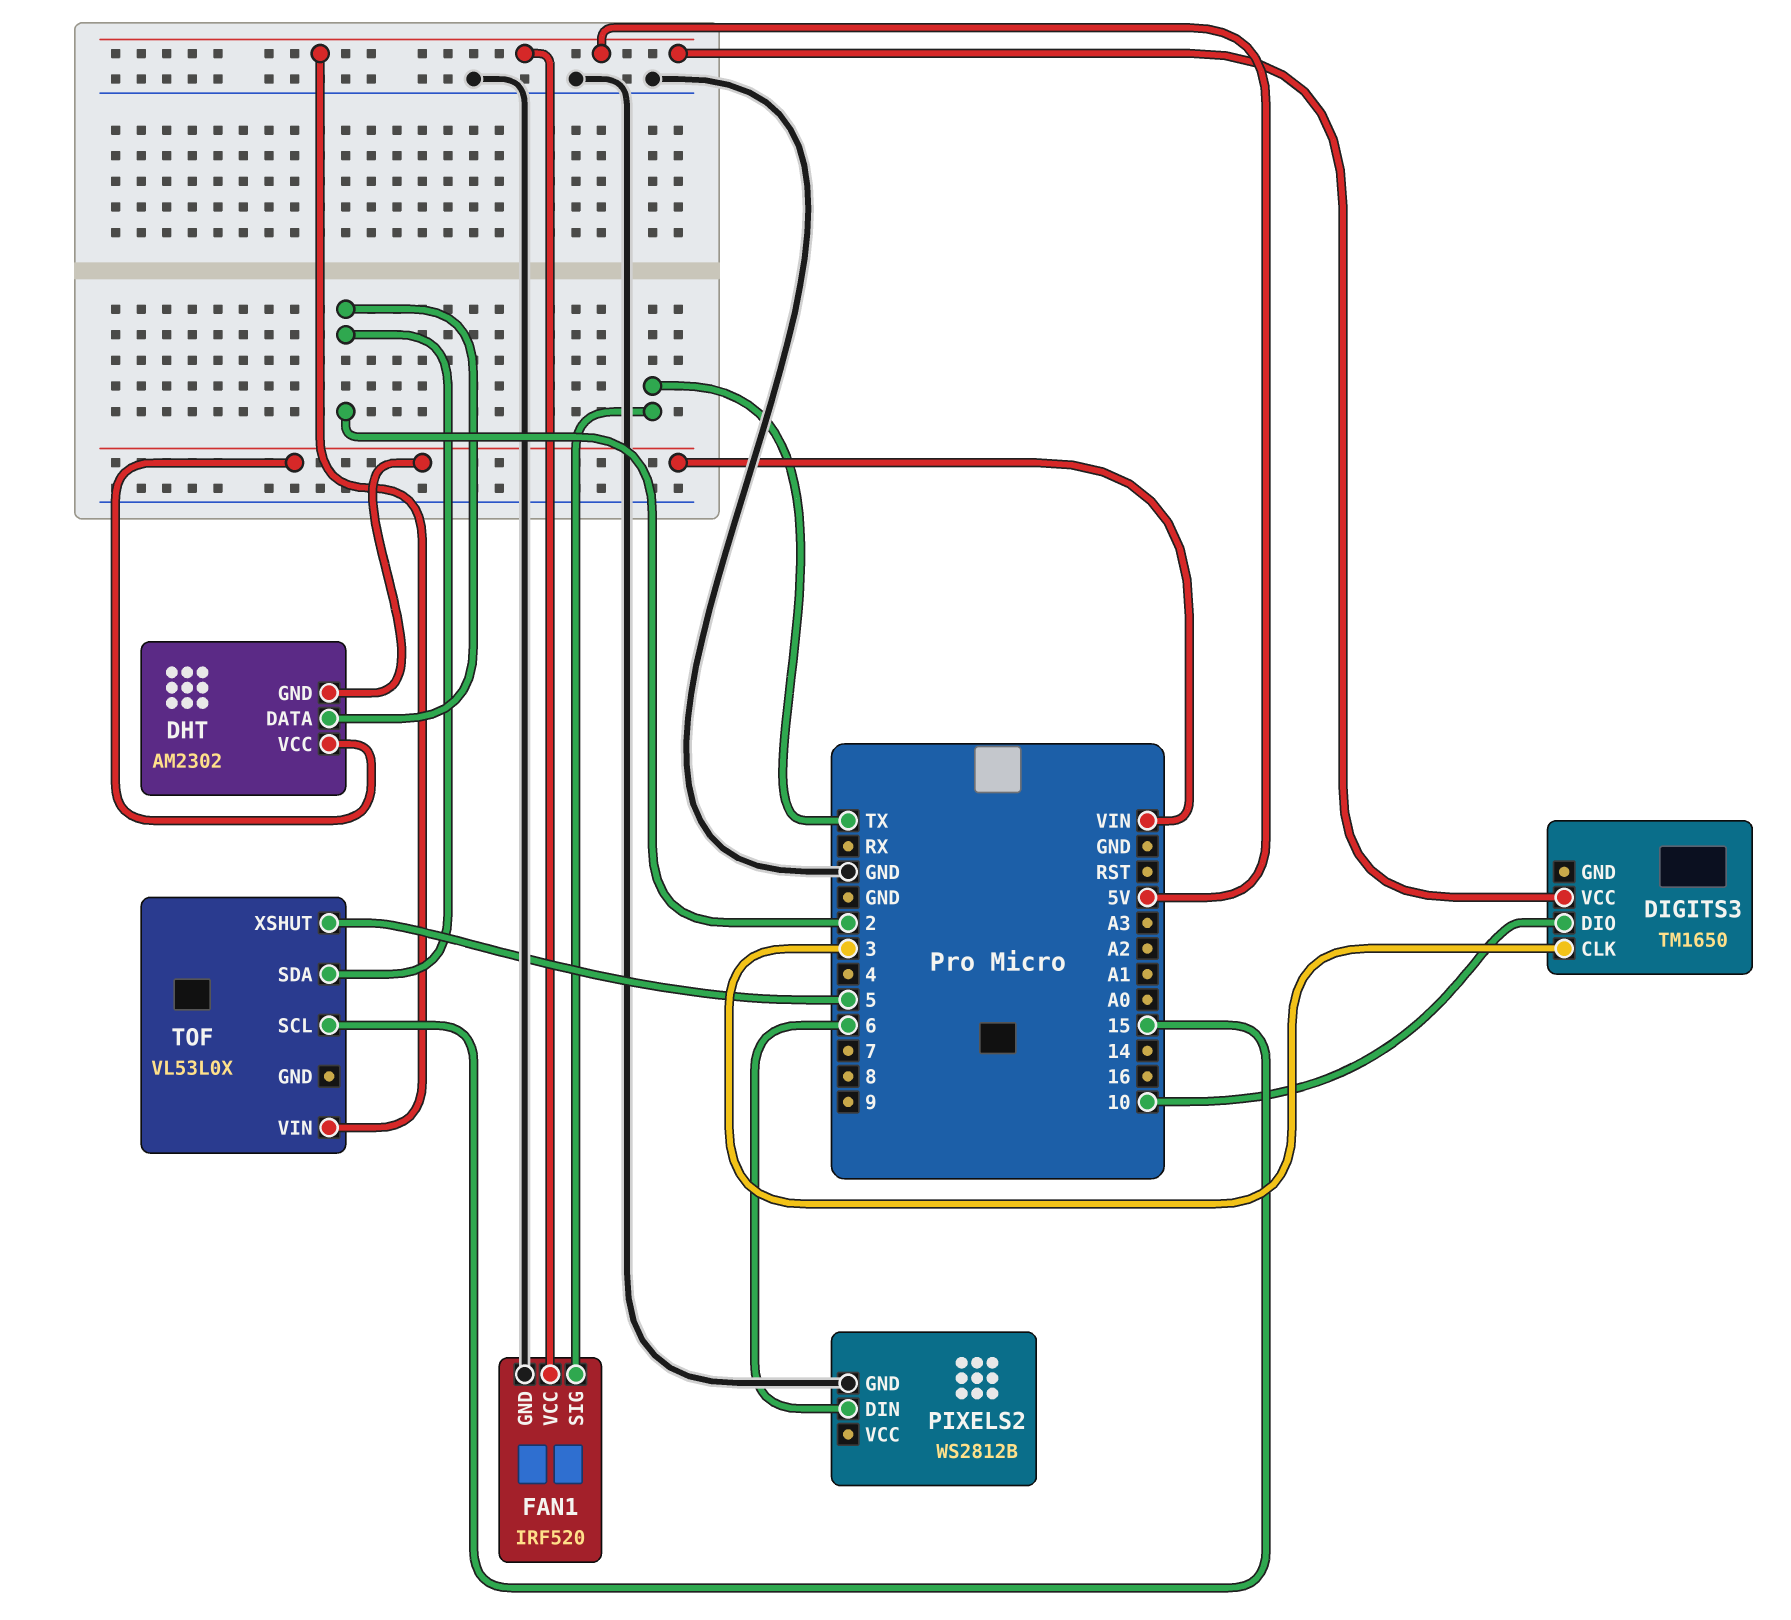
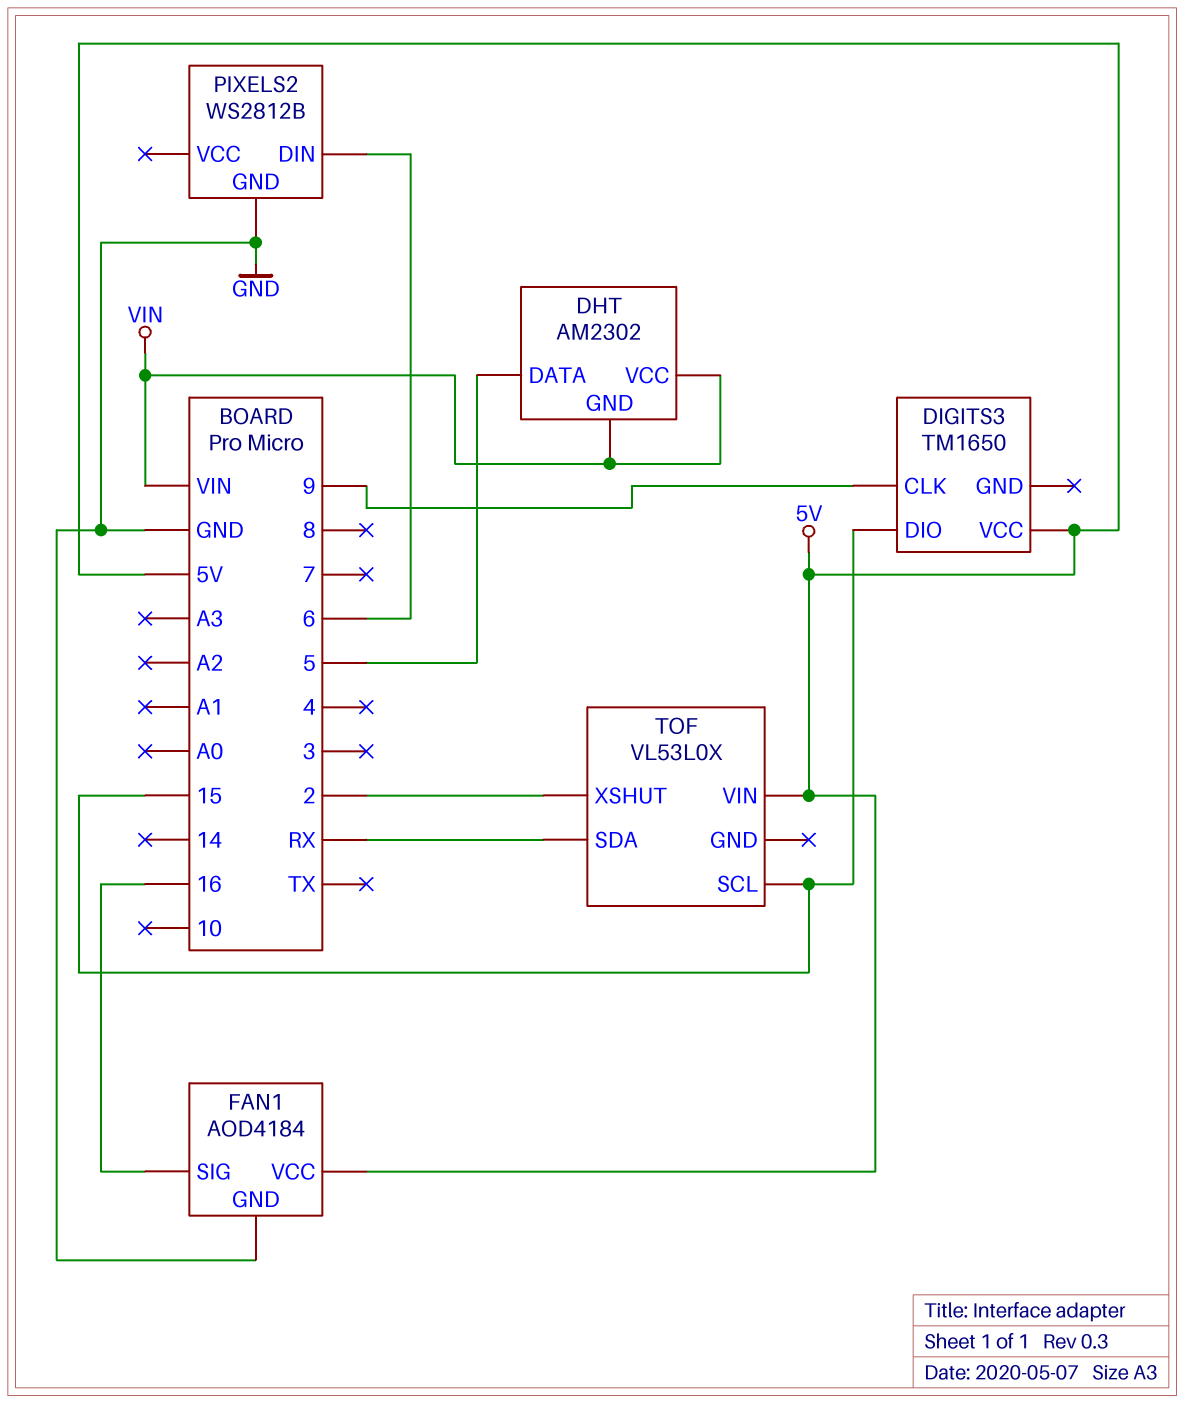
DHT pin DATA: 2 -> 5
DIGITS3 pin CLK: 3 -> 9
DIGITS3 pin DIO: 10 -> 15
FAN1: IRF520 -> AOD4184
FAN1 pin SIG: TX -> 16
TOF pin SDA: 2 -> RX
TOF pin XSHUT: 5 -> 2

